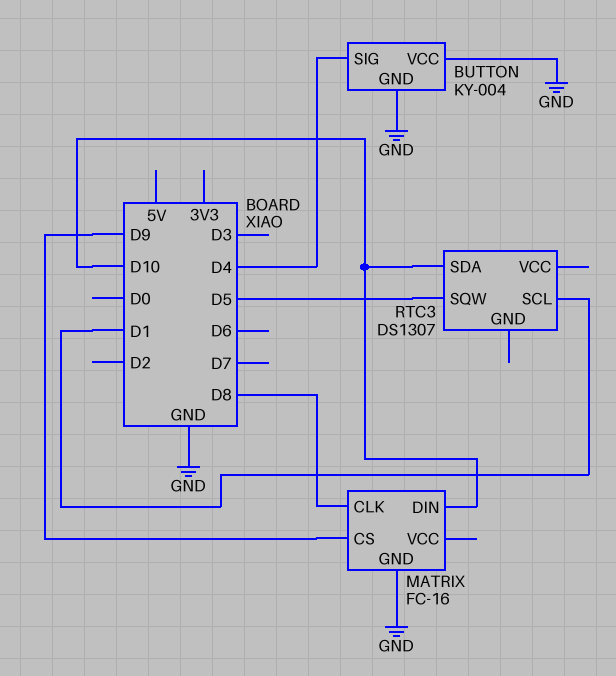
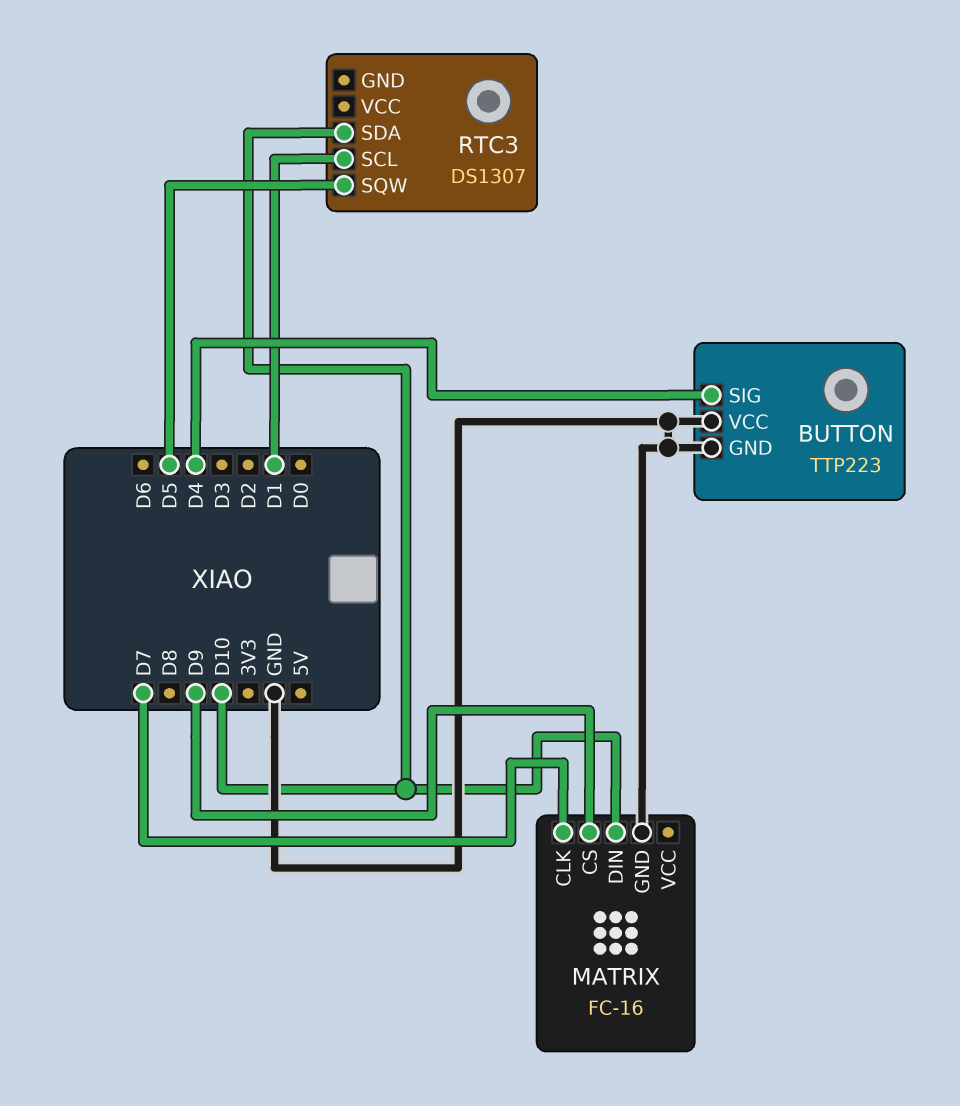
BUTTON: KY-004 -> TTP223
MATRIX pin CLK: D8 -> D7

